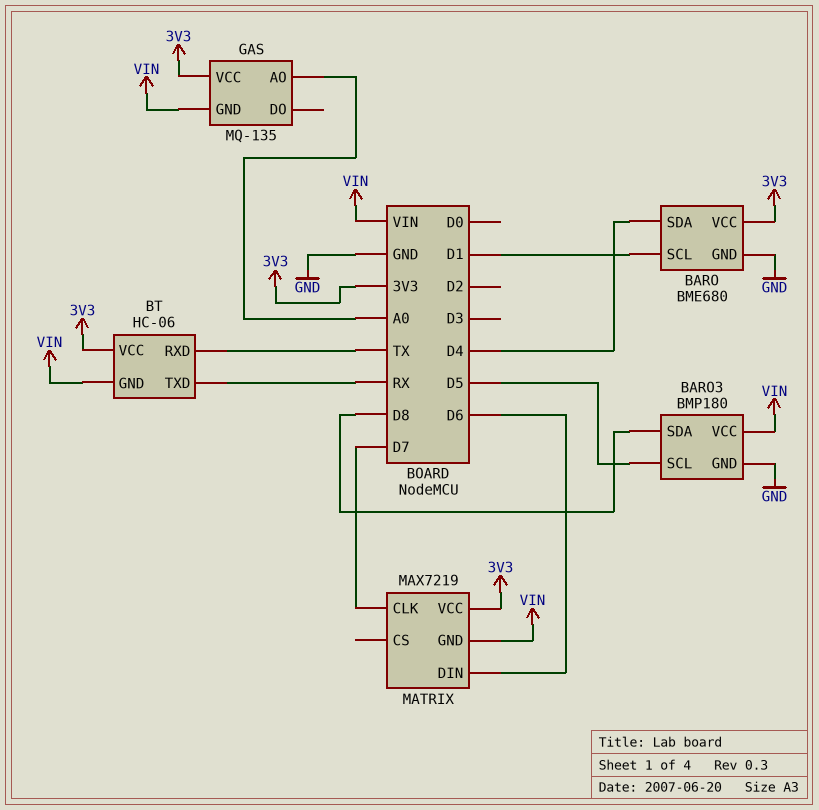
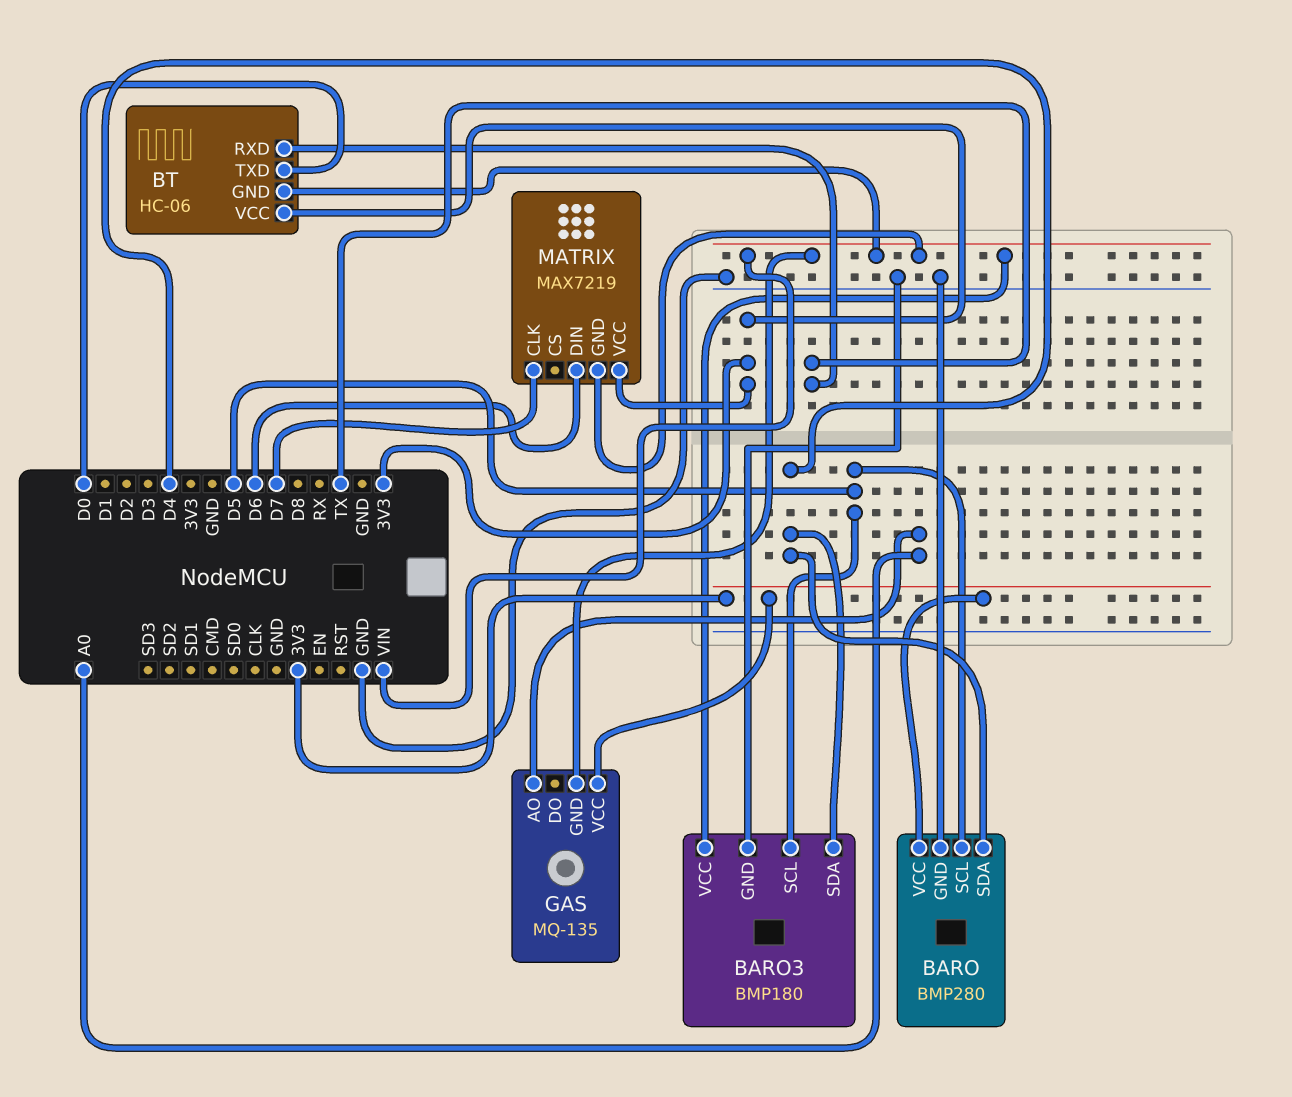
BARO: BME680 -> BMP280
BARO pin SCL: D1 -> D5
BARO3 pin SDA: D8 -> D4
BT pin TXD: RX -> D0

